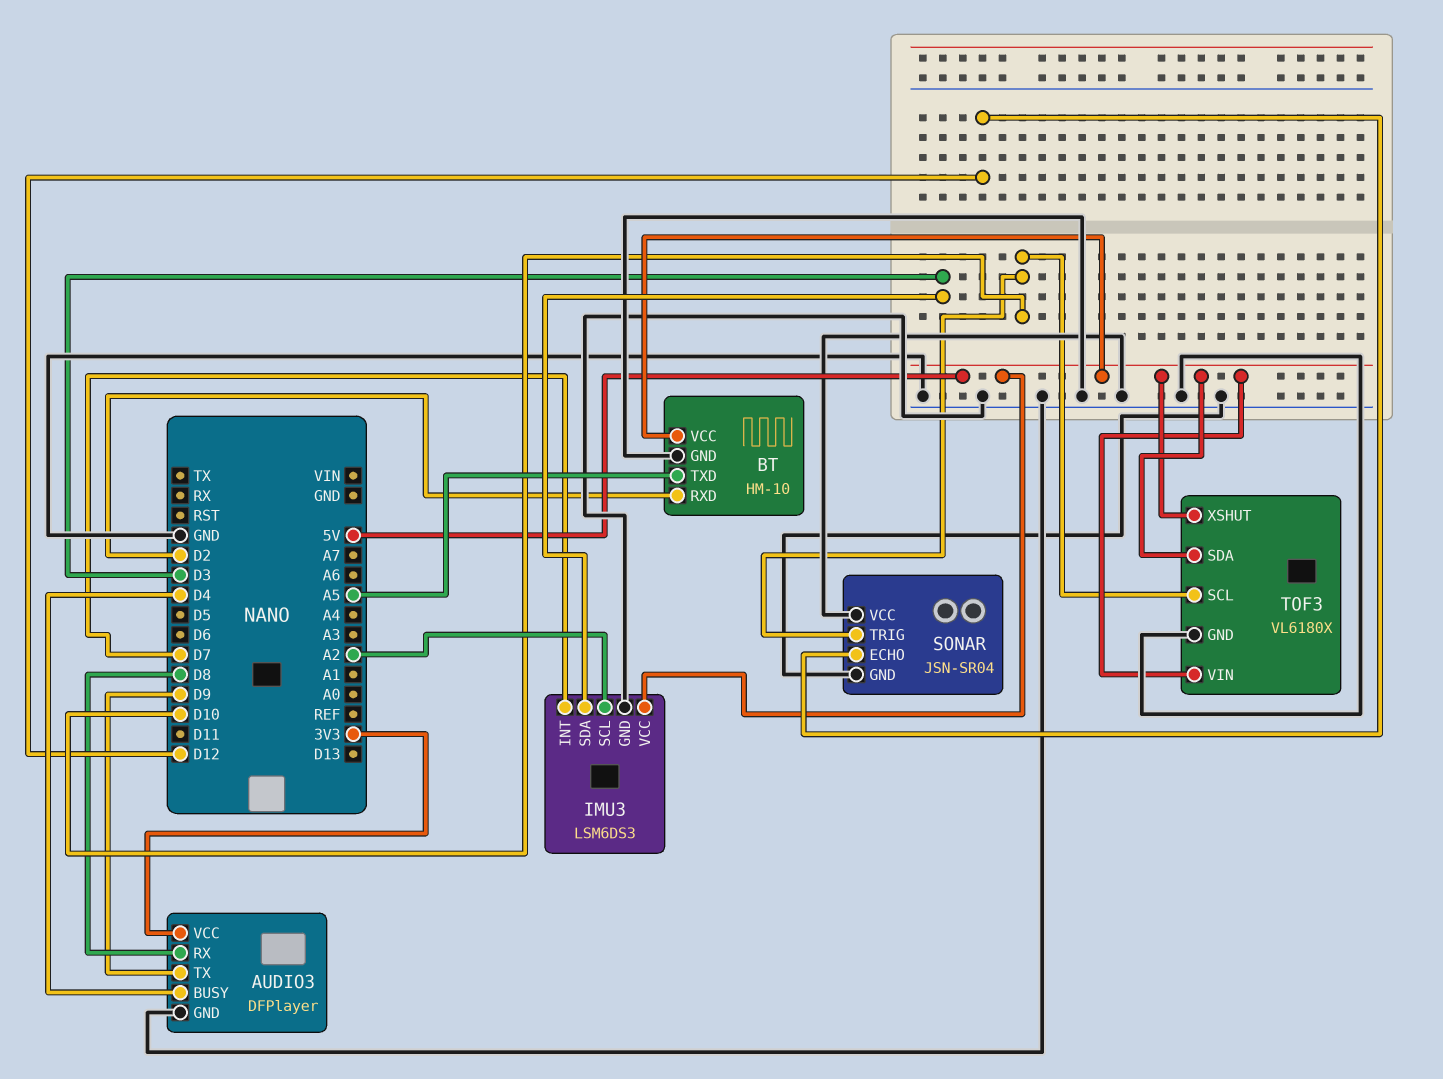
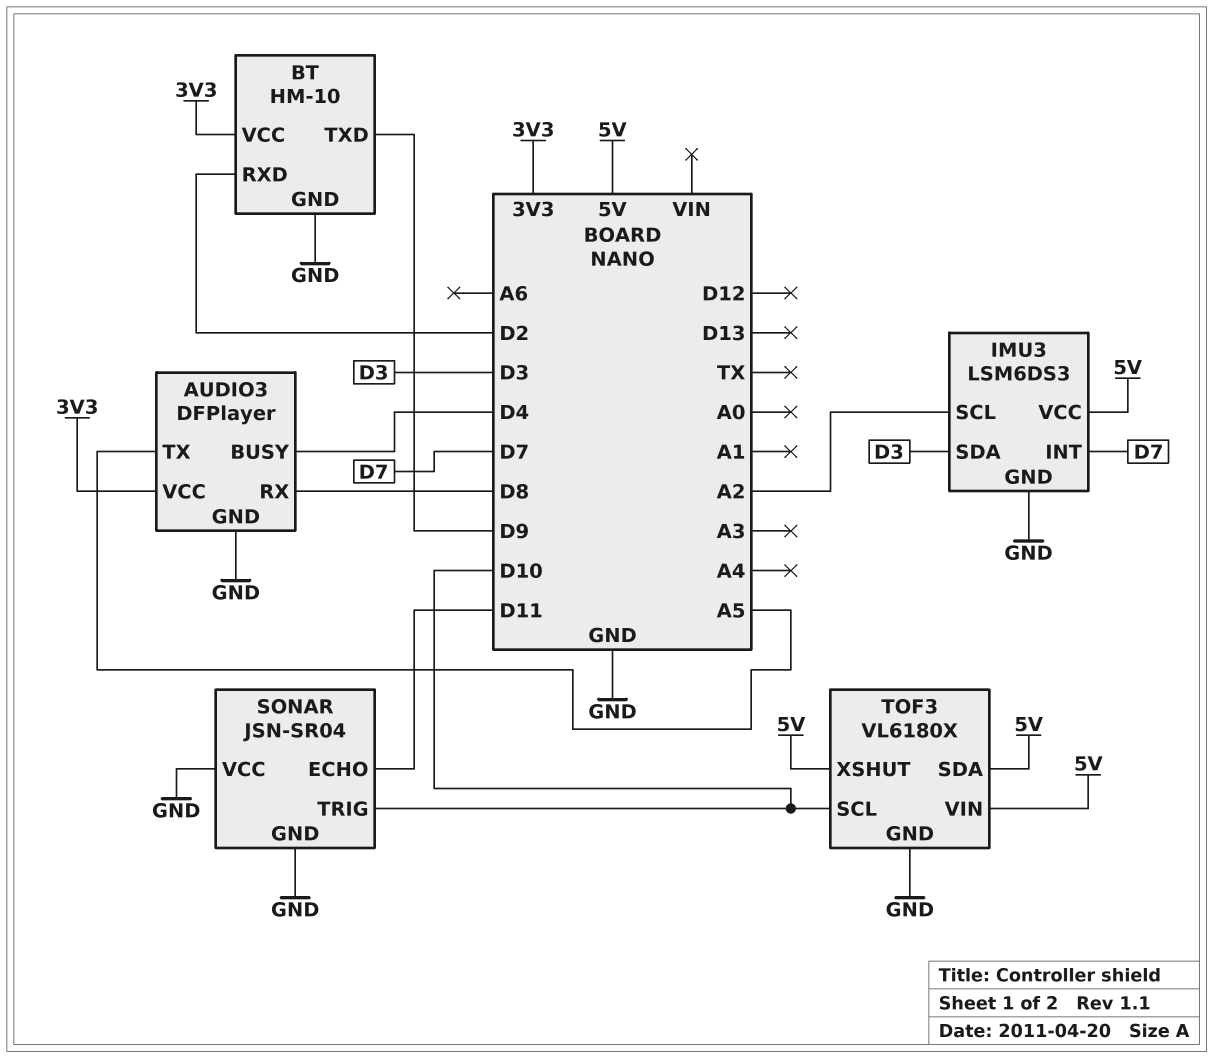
AUDIO3 pin TX: D9 -> A5
BT pin TXD: A5 -> D9
BT pin VCC: 5V -> 3V3
SONAR pin ECHO: D12 -> D11

